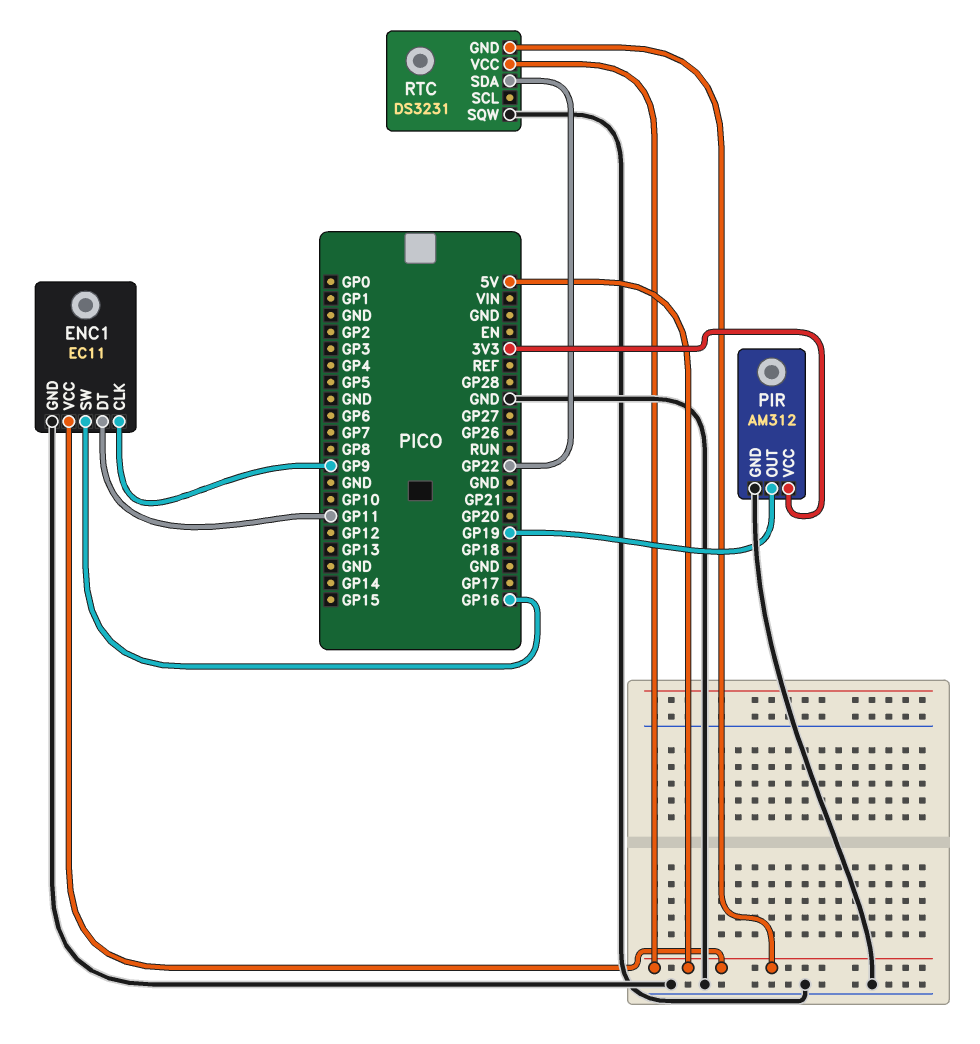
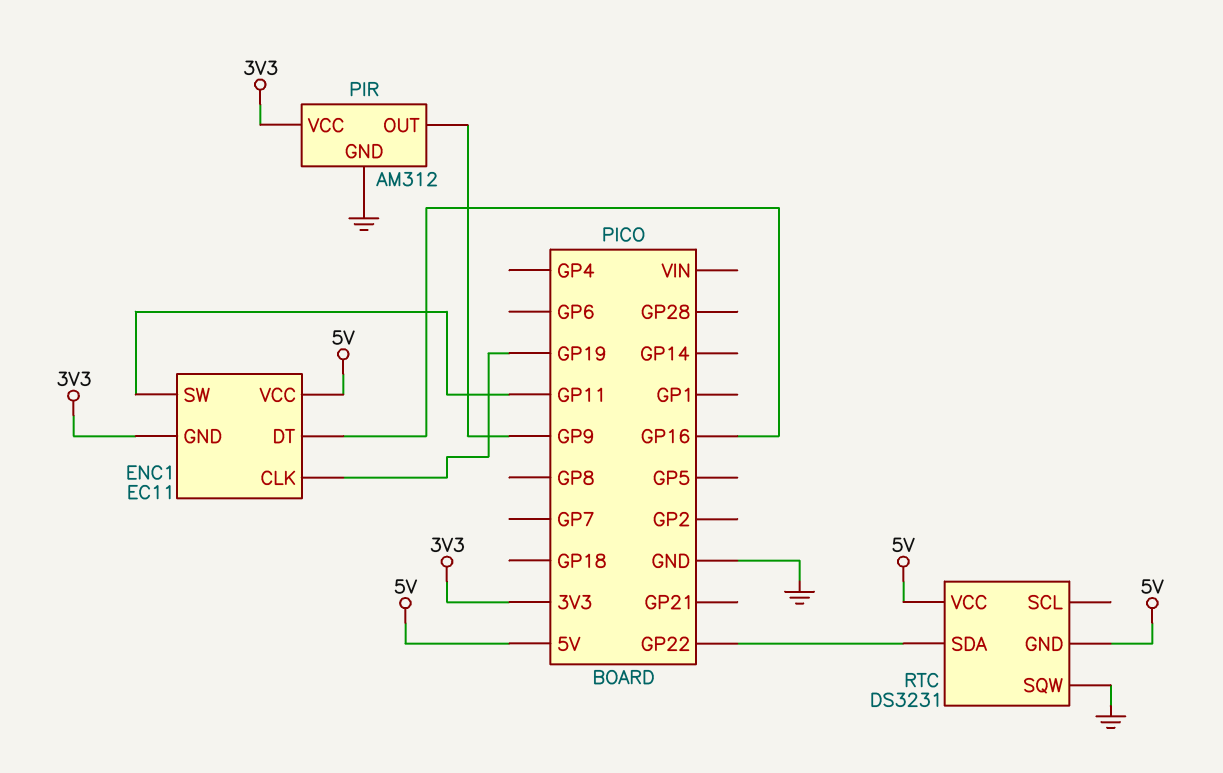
ENC1 pin CLK: GP9 -> GP19
ENC1 pin DT: GP11 -> GP16
ENC1 pin GND: GND -> 3V3
ENC1 pin SW: GP16 -> GP11
PIR pin OUT: GP19 -> GP9

